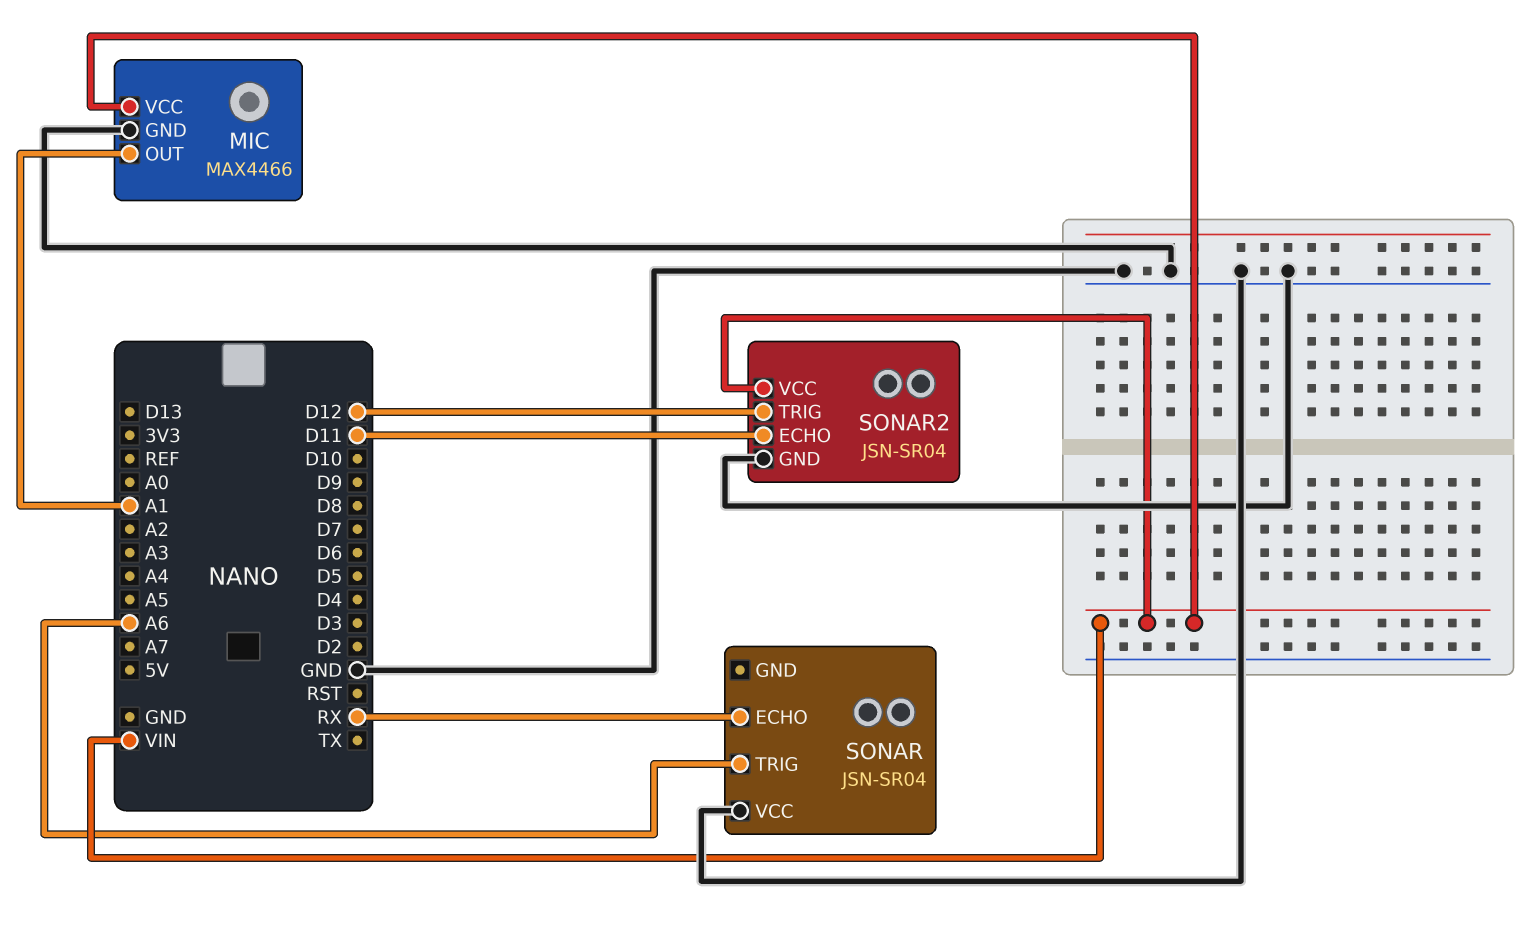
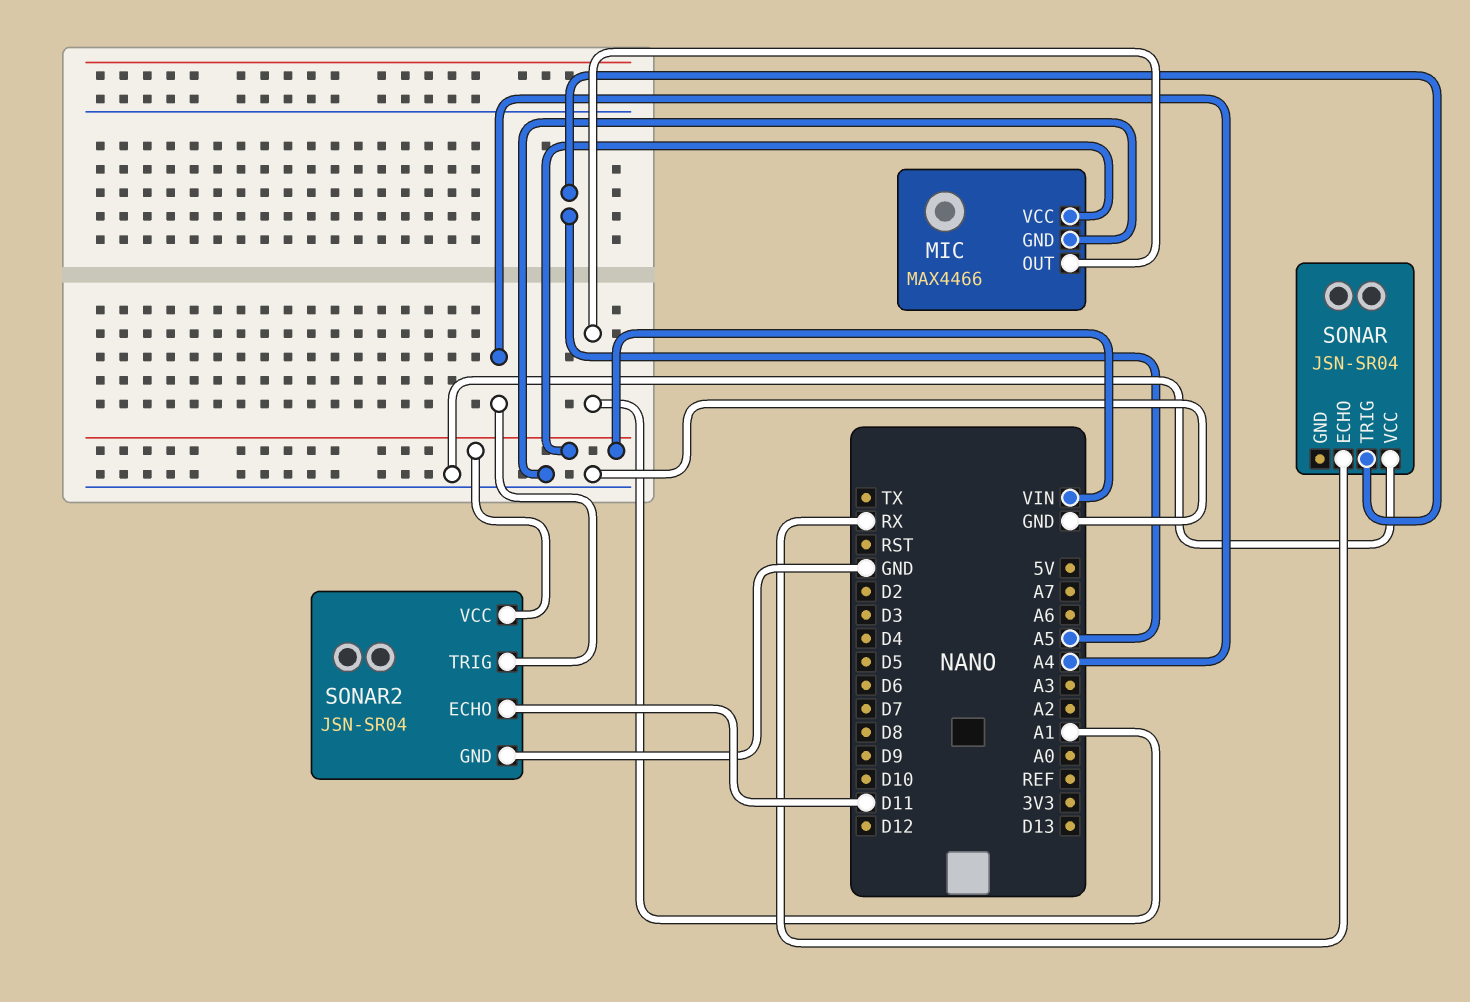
SONAR pin TRIG: A6 -> A5
SONAR2 pin TRIG: D12 -> A4

